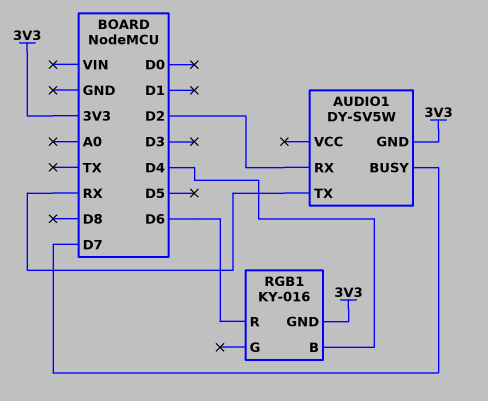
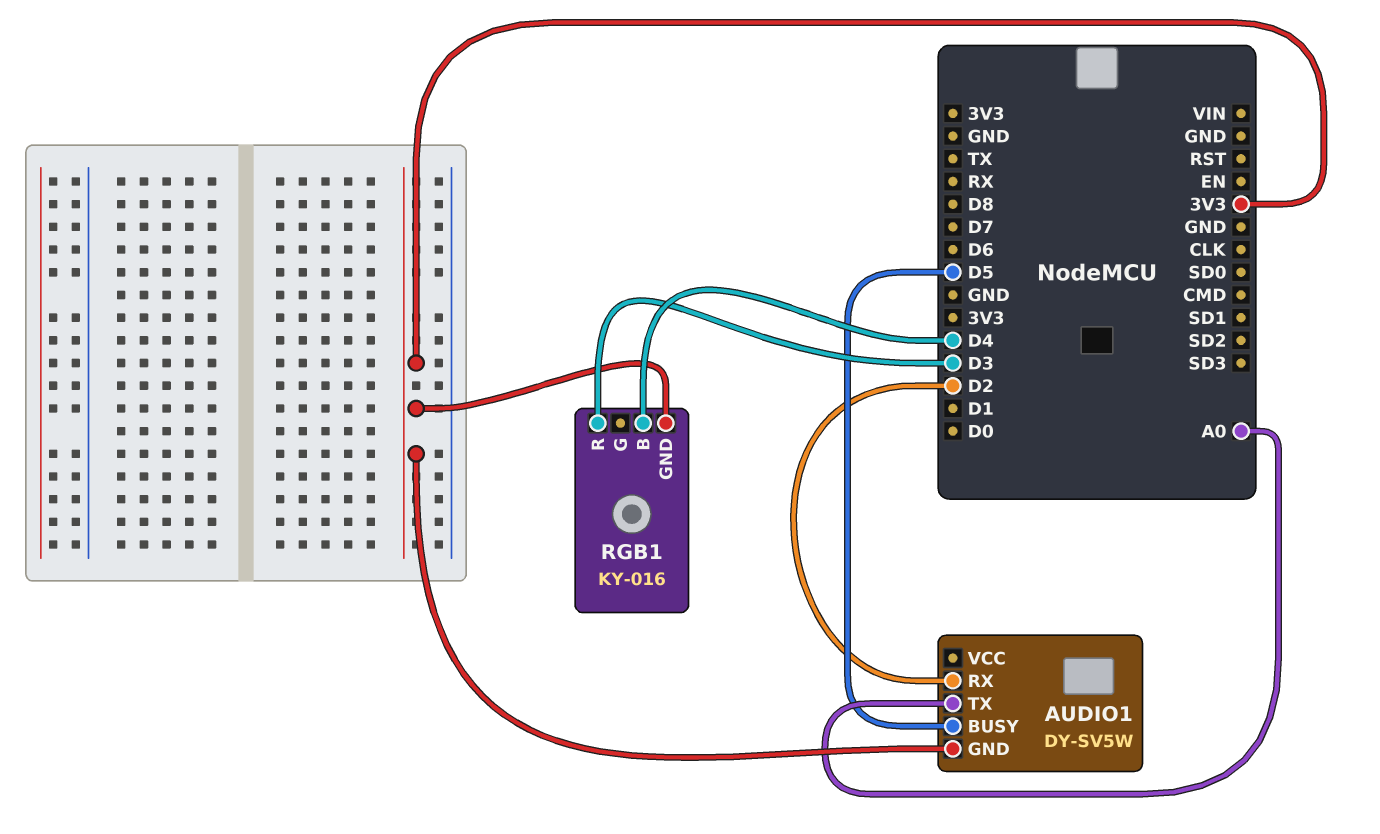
AUDIO1 pin BUSY: D7 -> D5
AUDIO1 pin TX: RX -> A0
RGB1 pin R: D6 -> D3

